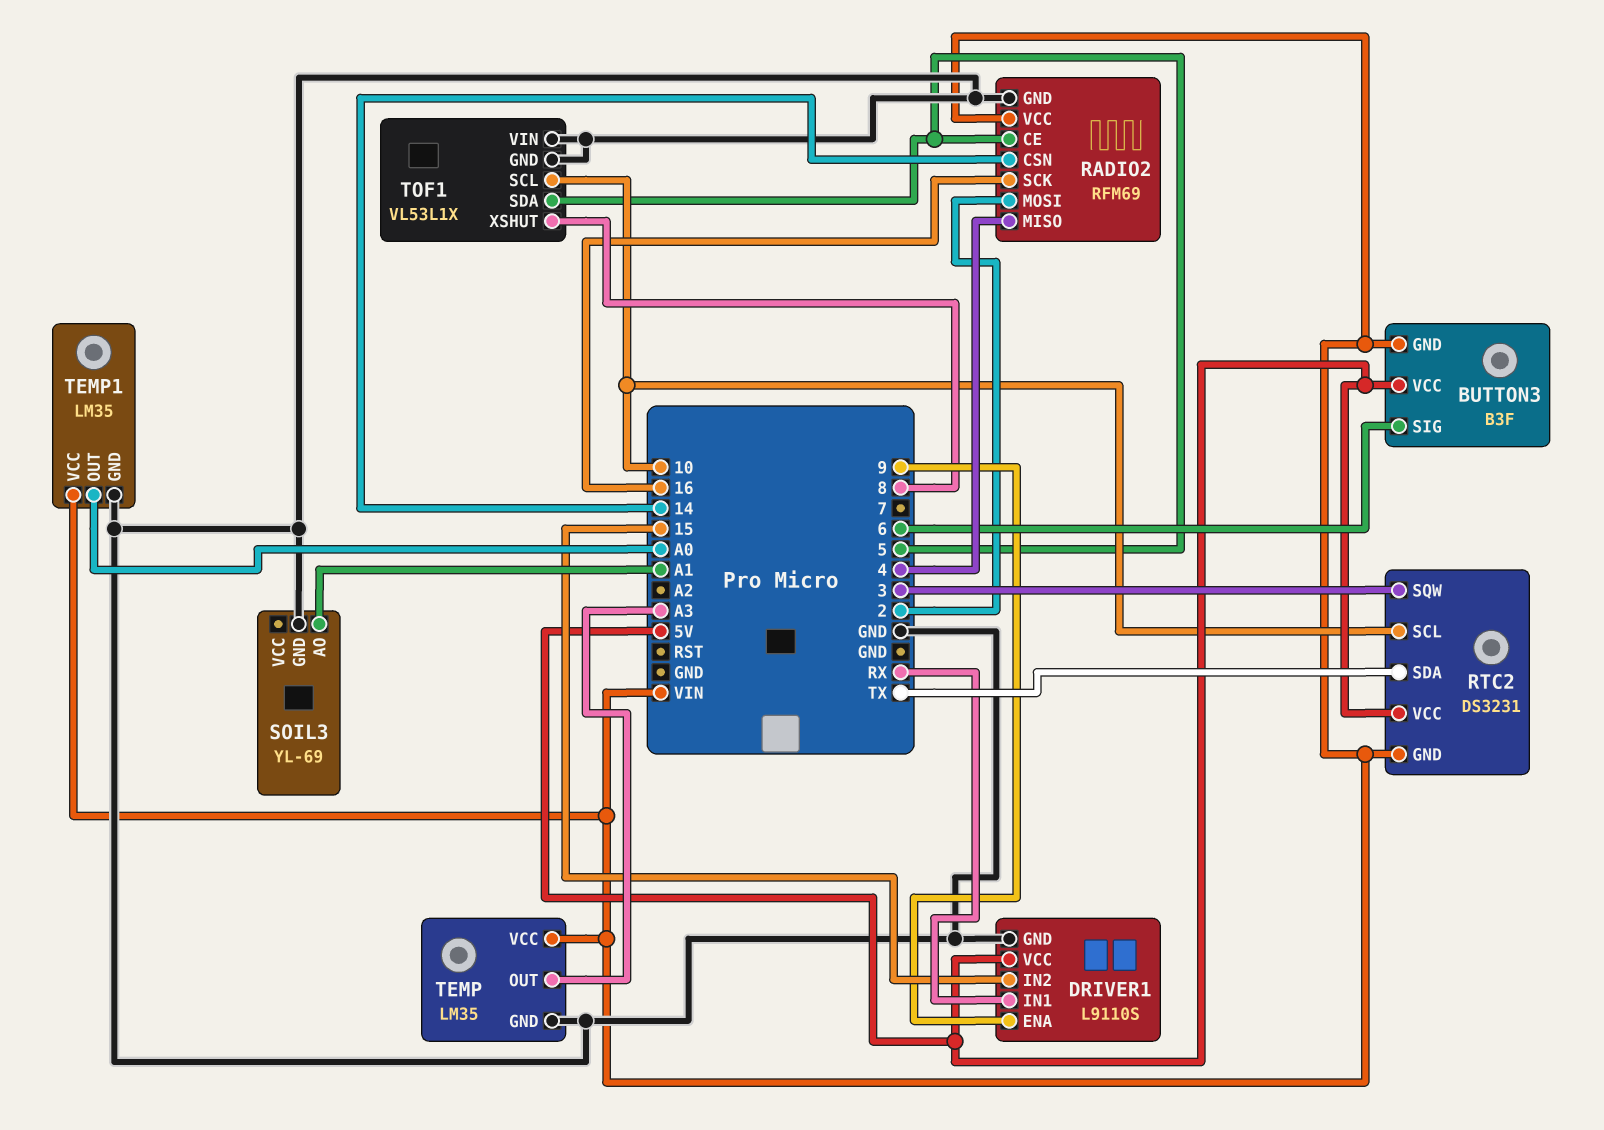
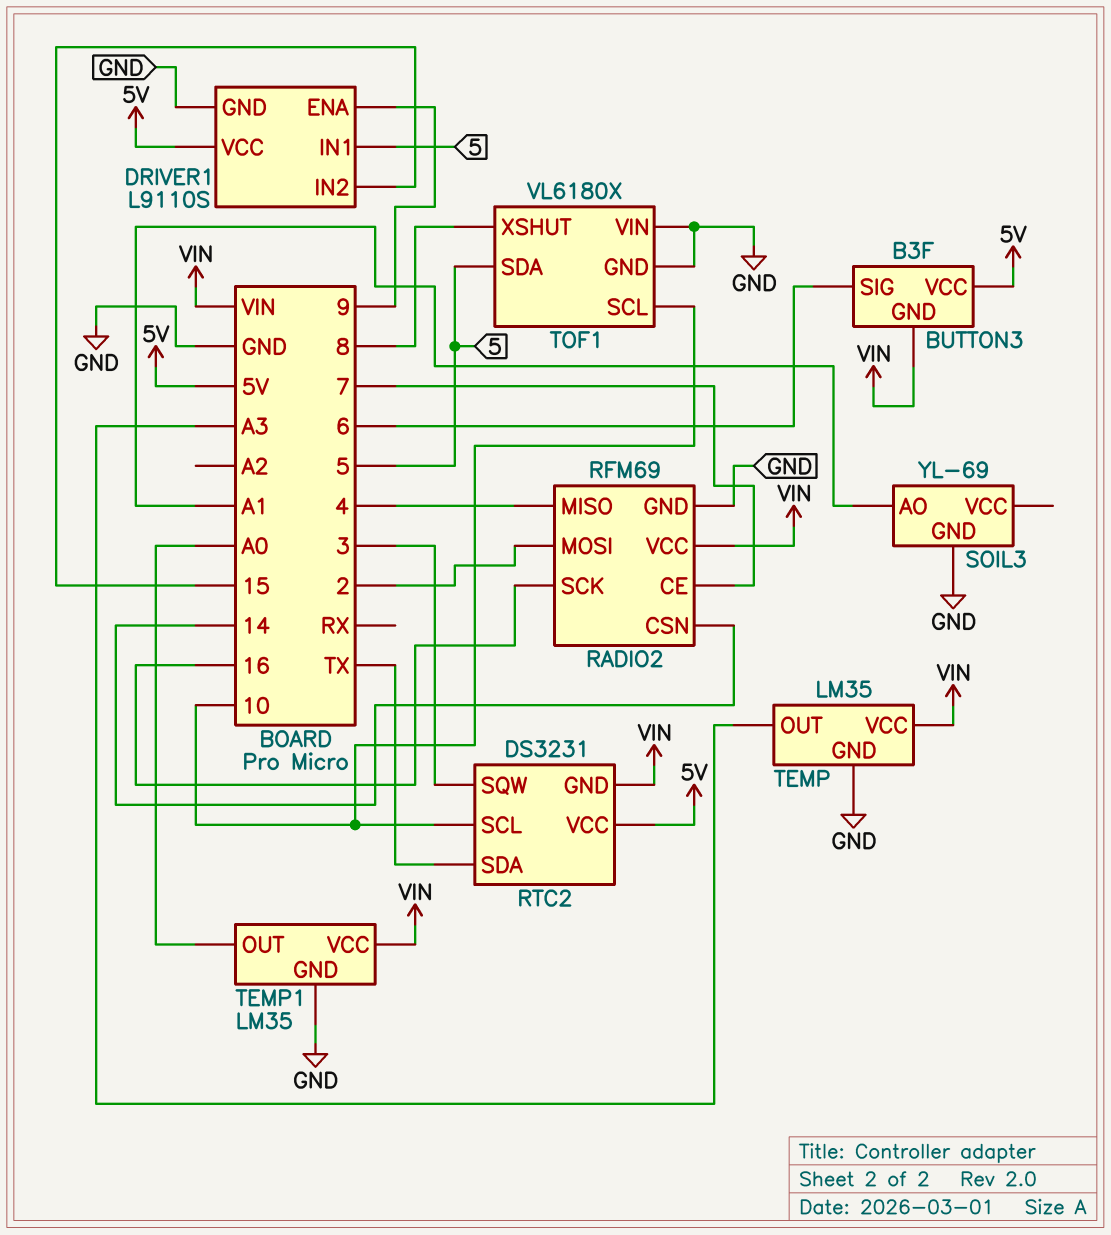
DRIVER1 pin IN1: RX -> 5
RADIO2 pin CE: 5 -> 7
TOF1: VL53L1X -> VL6180X

